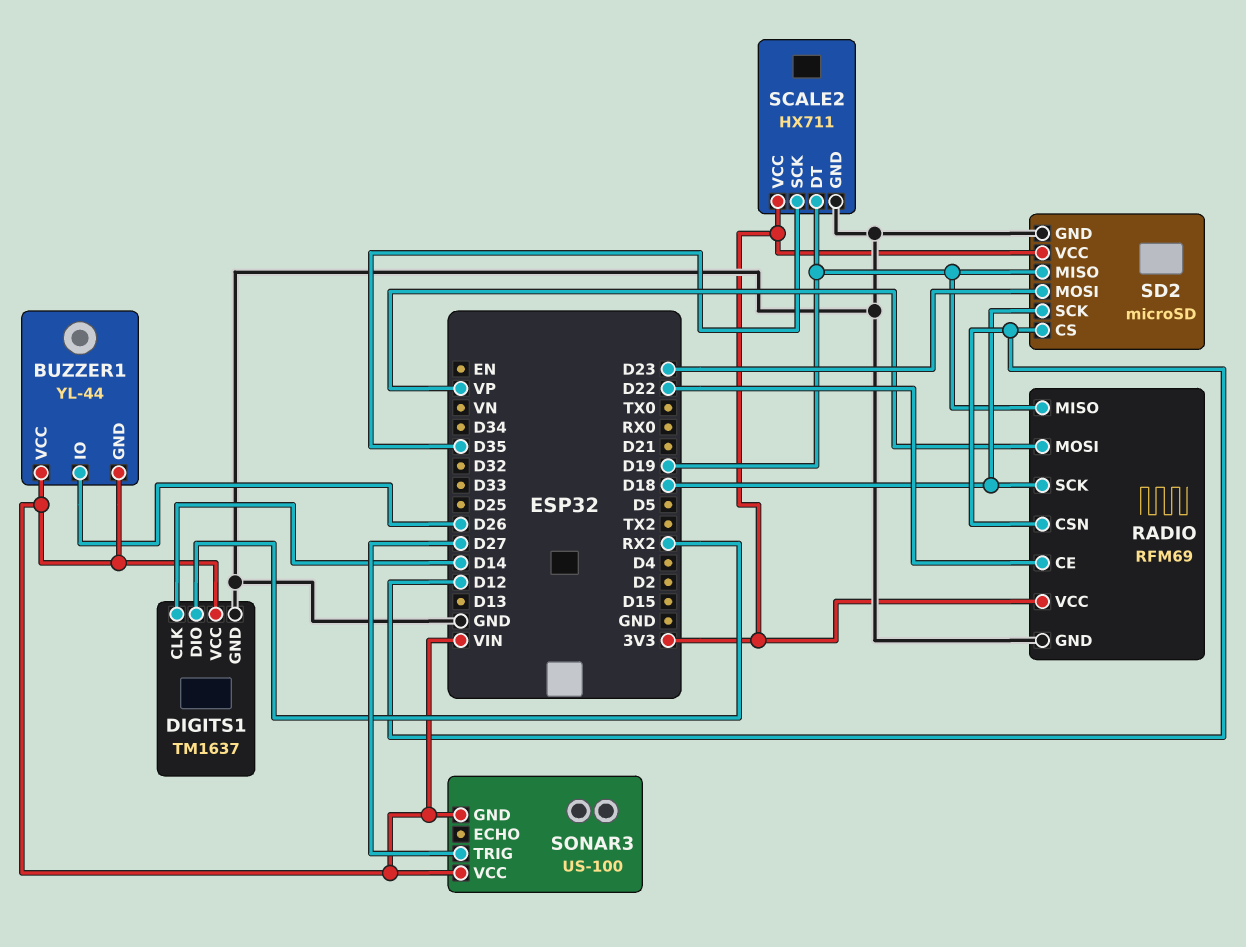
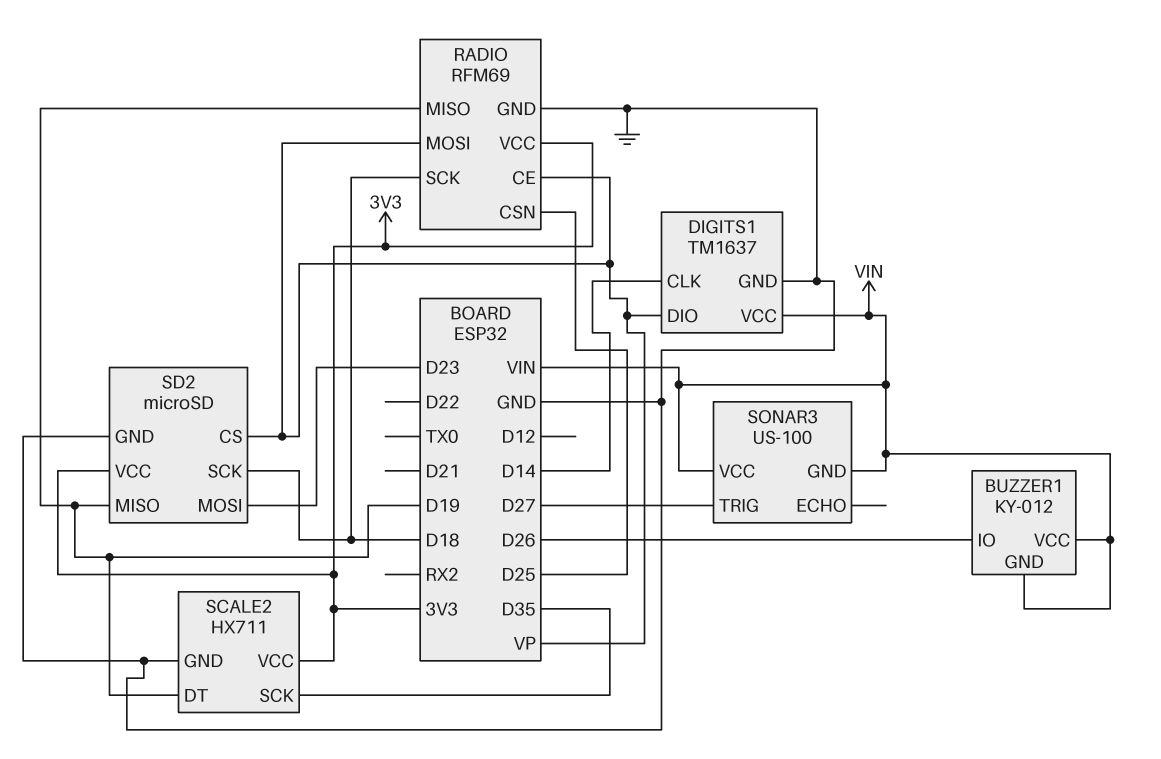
BUZZER1: YL-44 -> KY-012
DIGITS1 pin DIO: RX2 -> VP
RADIO pin CE: D22 -> VP
RADIO pin CSN: D12 -> D25
SD2 pin CS: D12 -> VP

